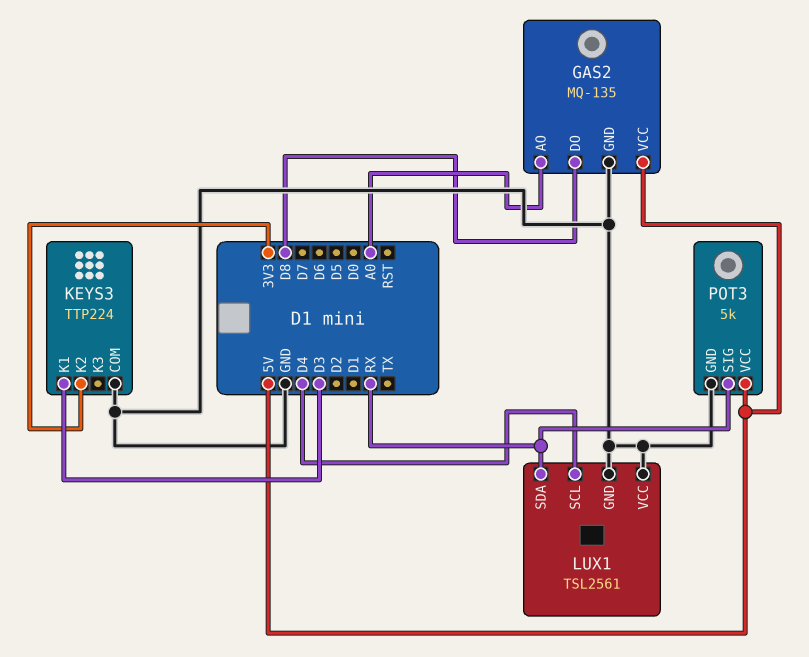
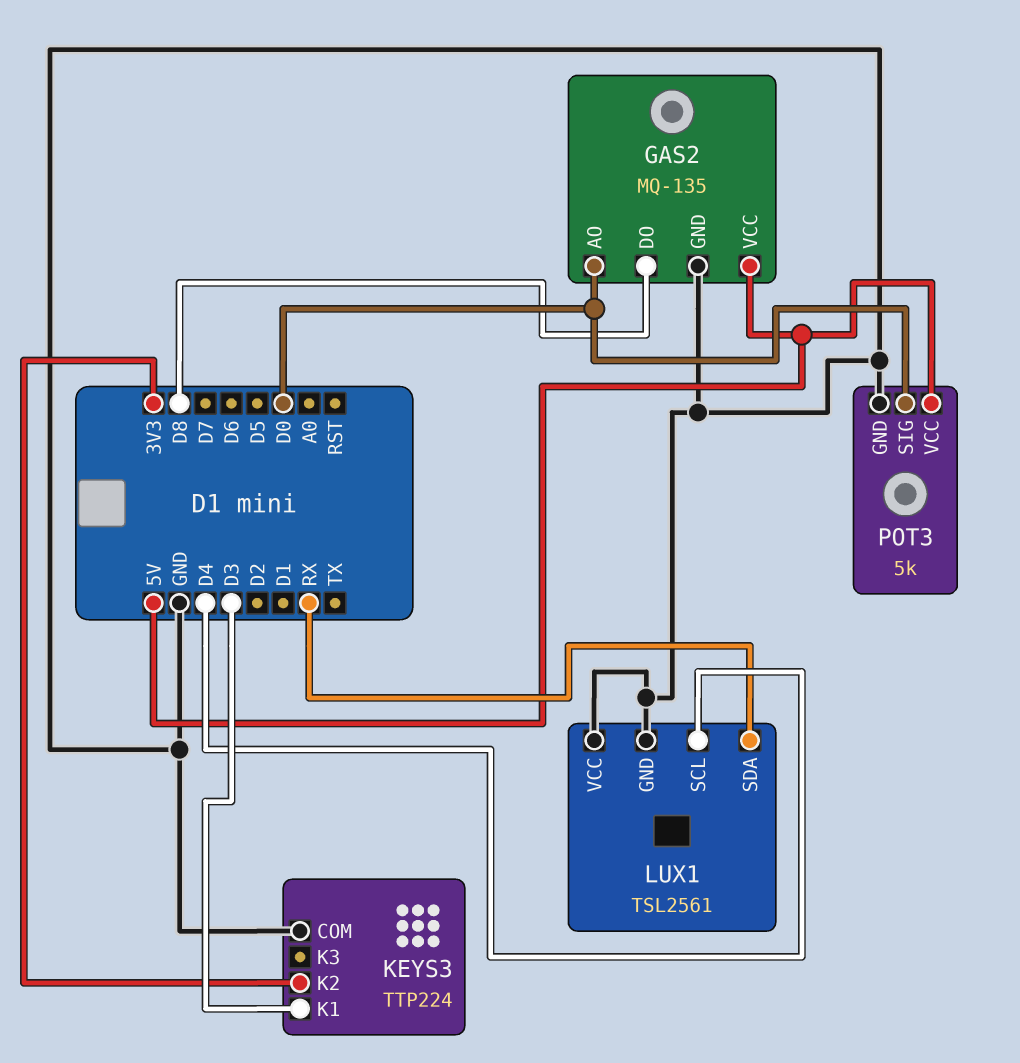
GAS2 pin AO: A0 -> D0
POT3 pin SIG: RX -> D0

